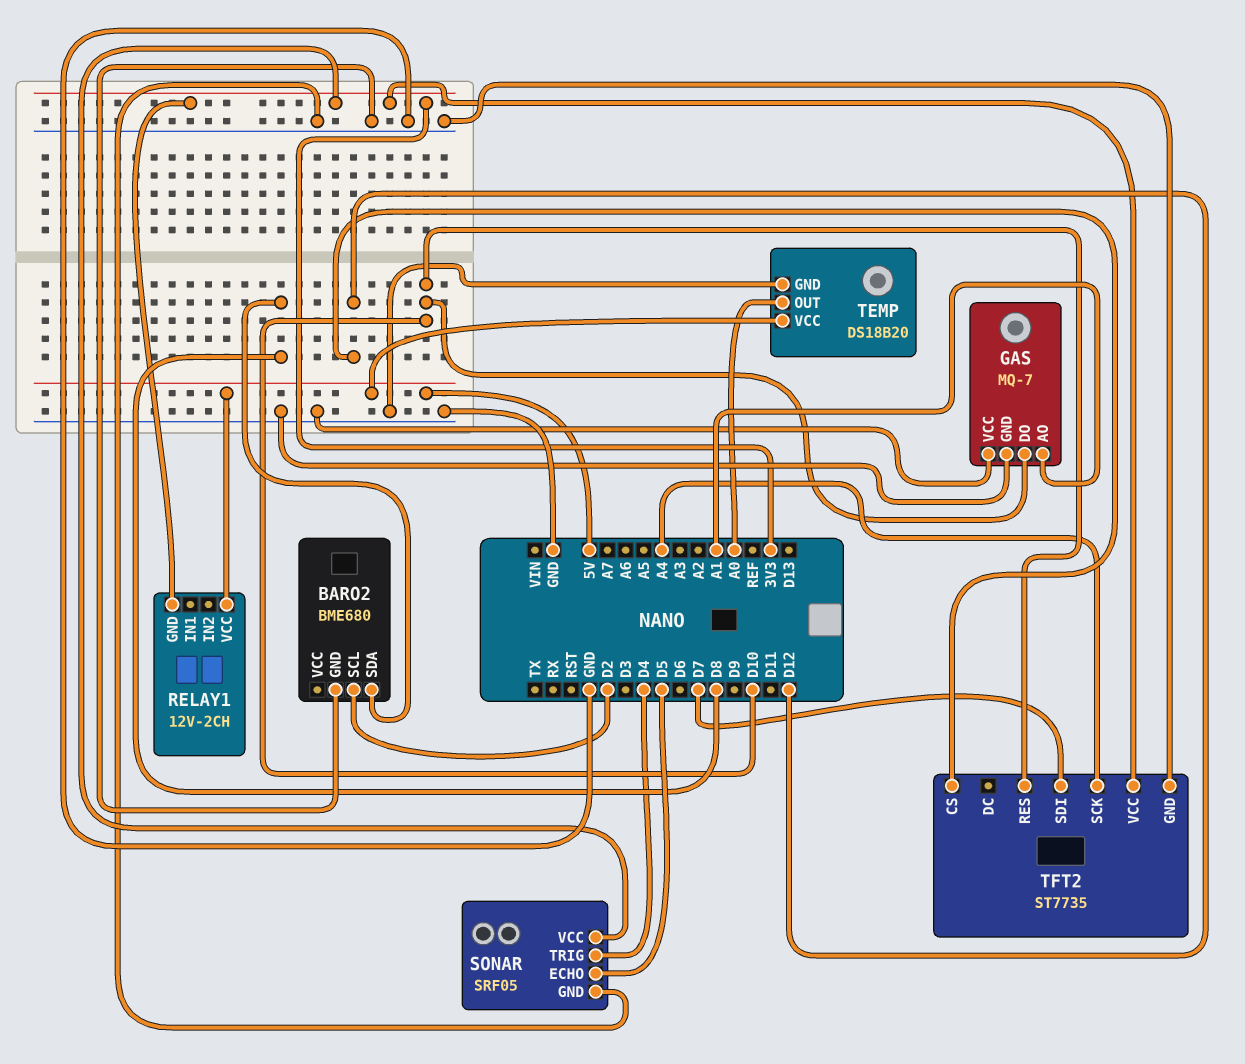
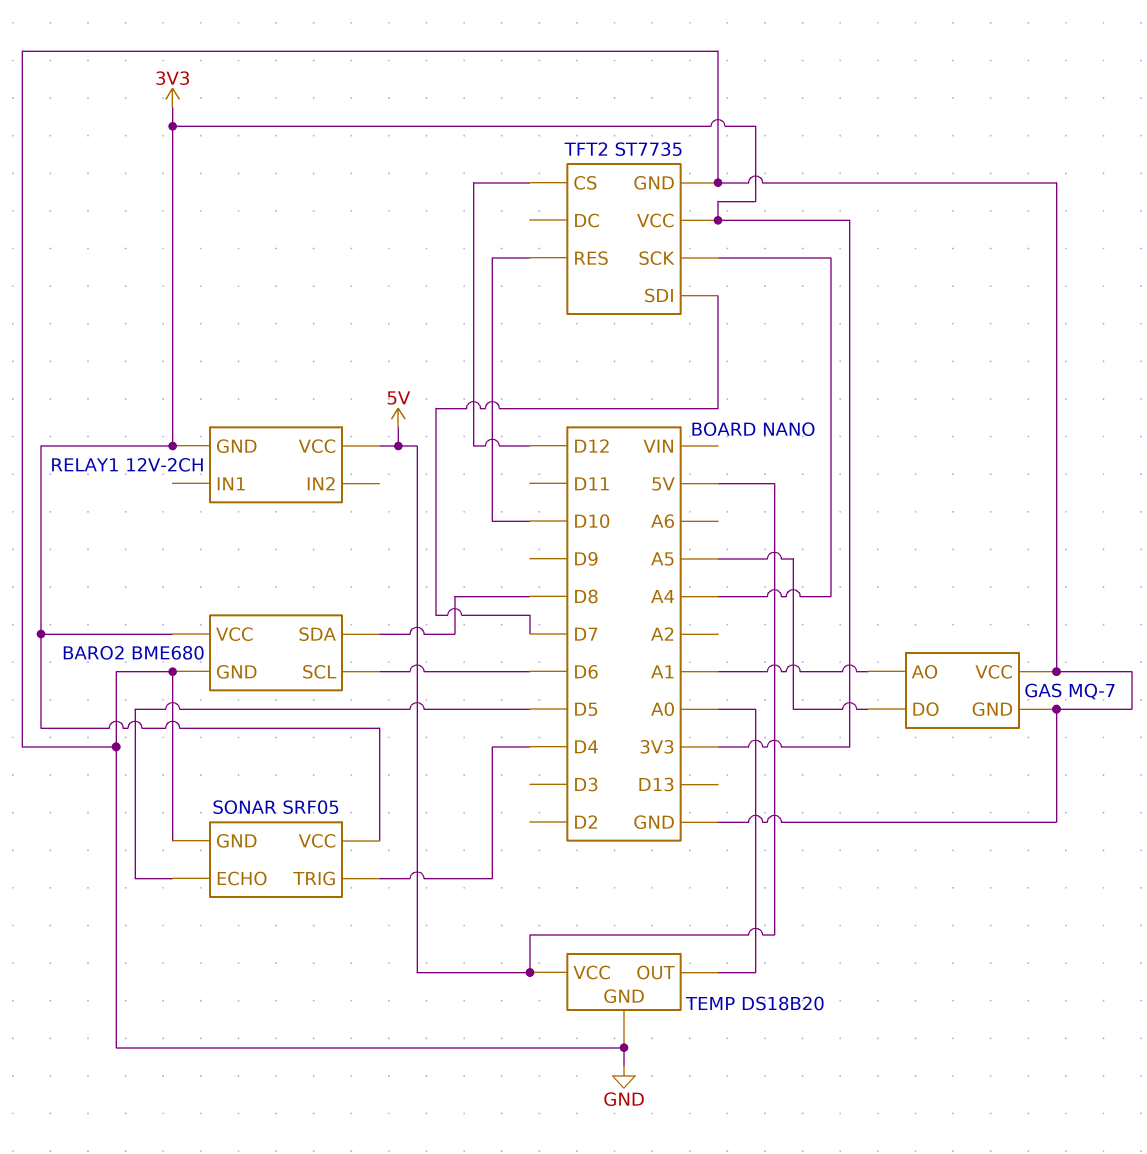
BARO2 pin SCL: D2 -> D6
BARO2 pin VCC: none -> 3V3
GAS pin DO: D10 -> A5

